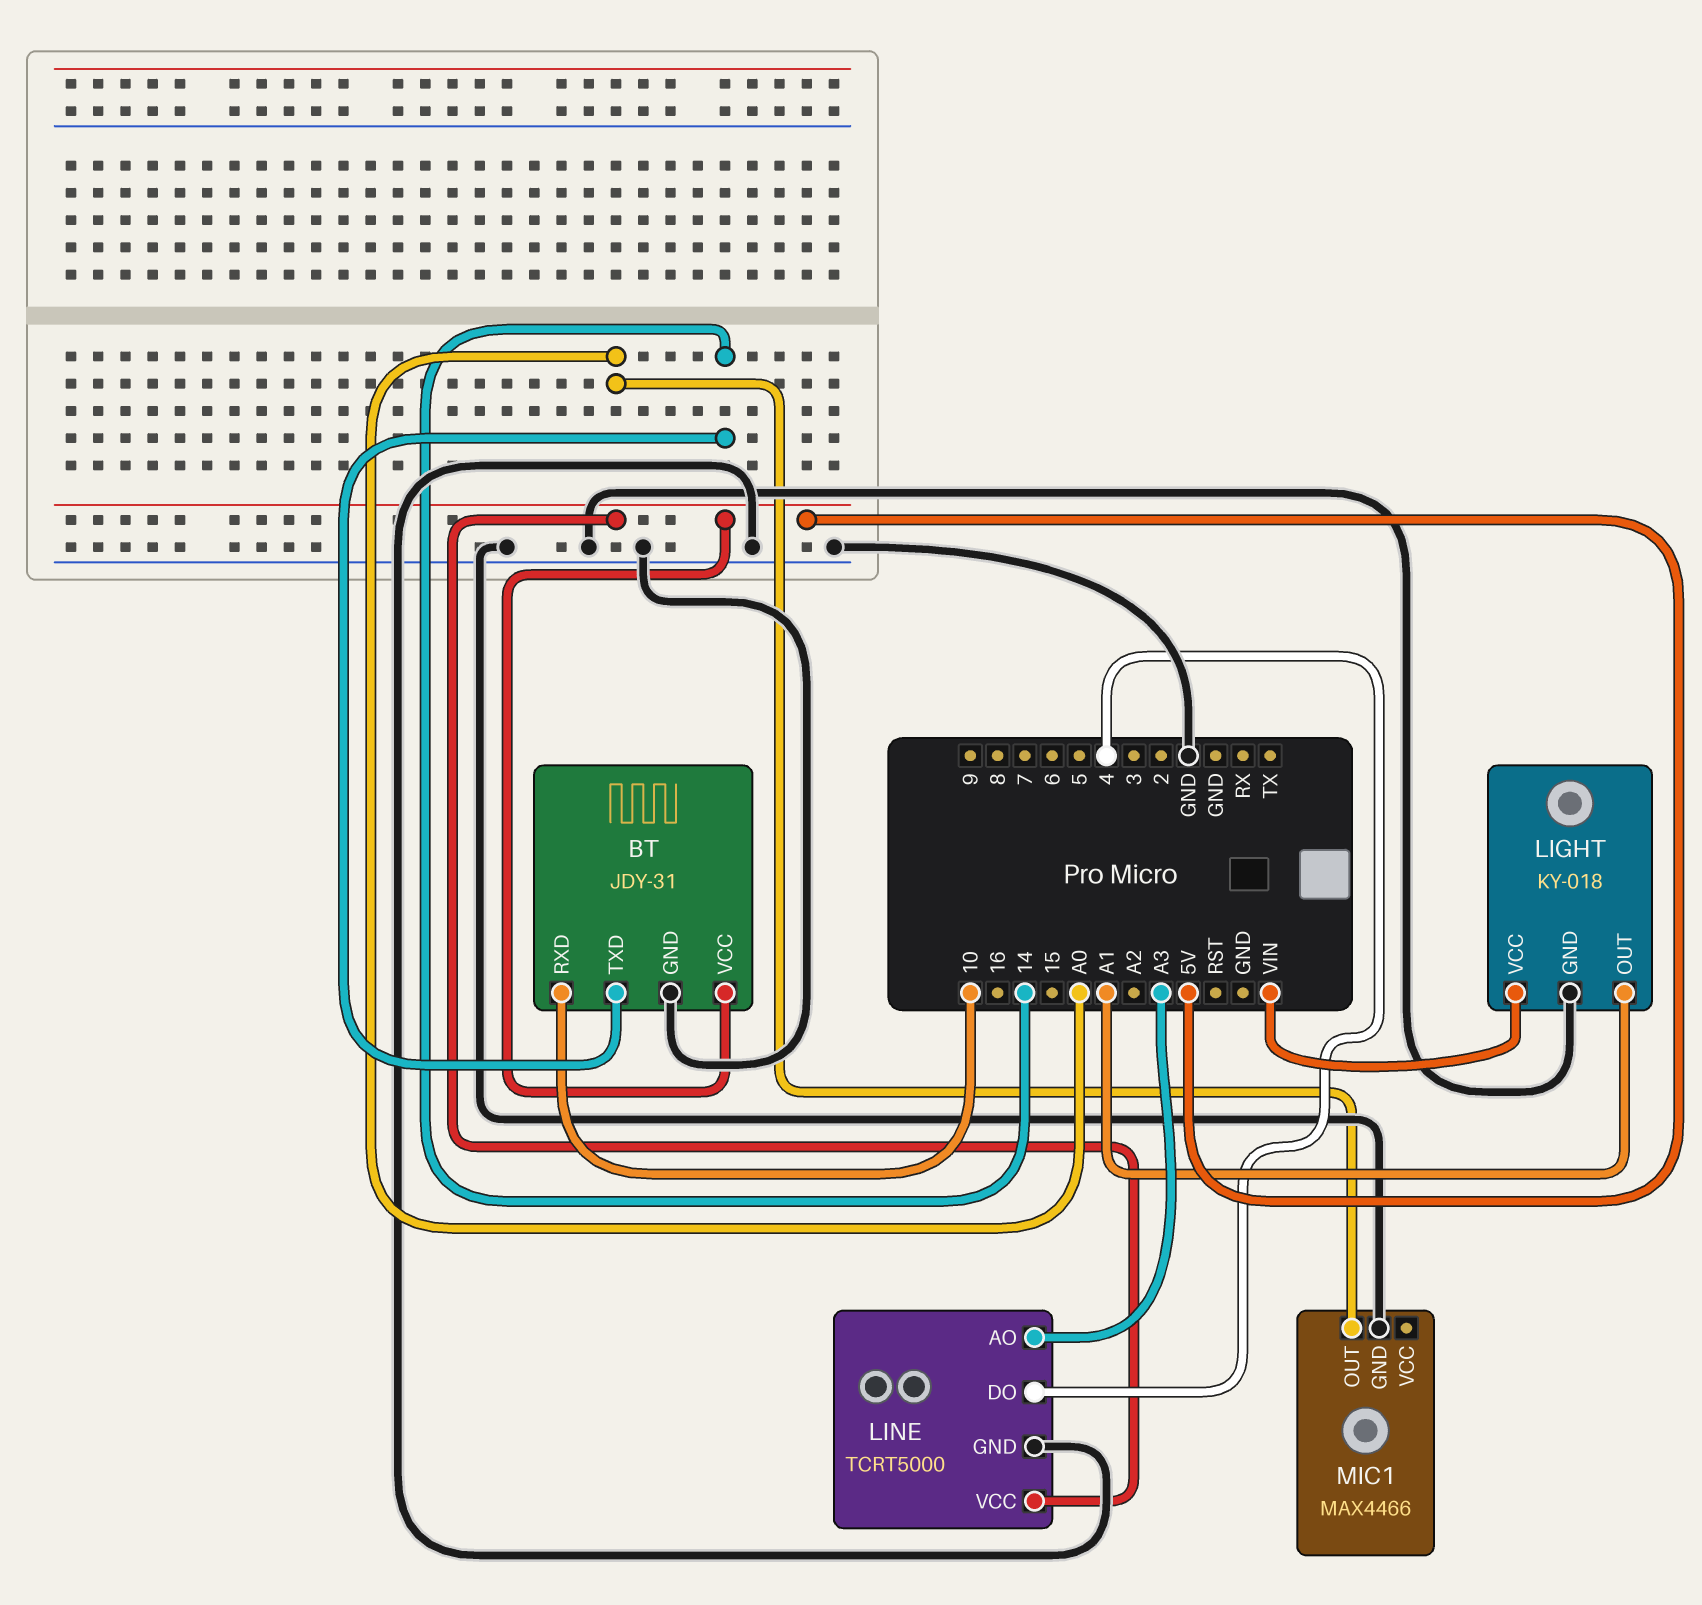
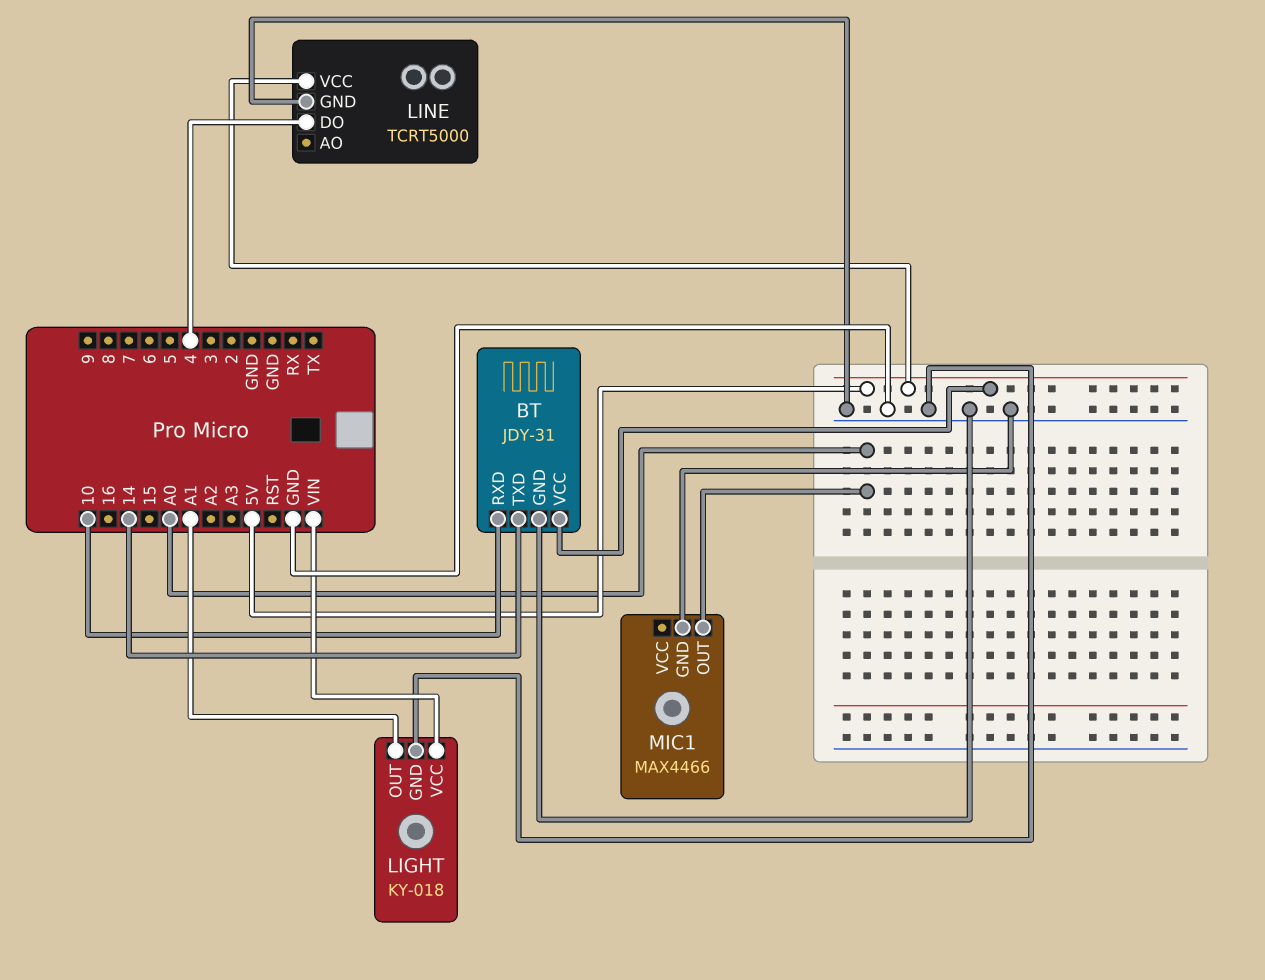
LINE pin AO: A3 -> none

